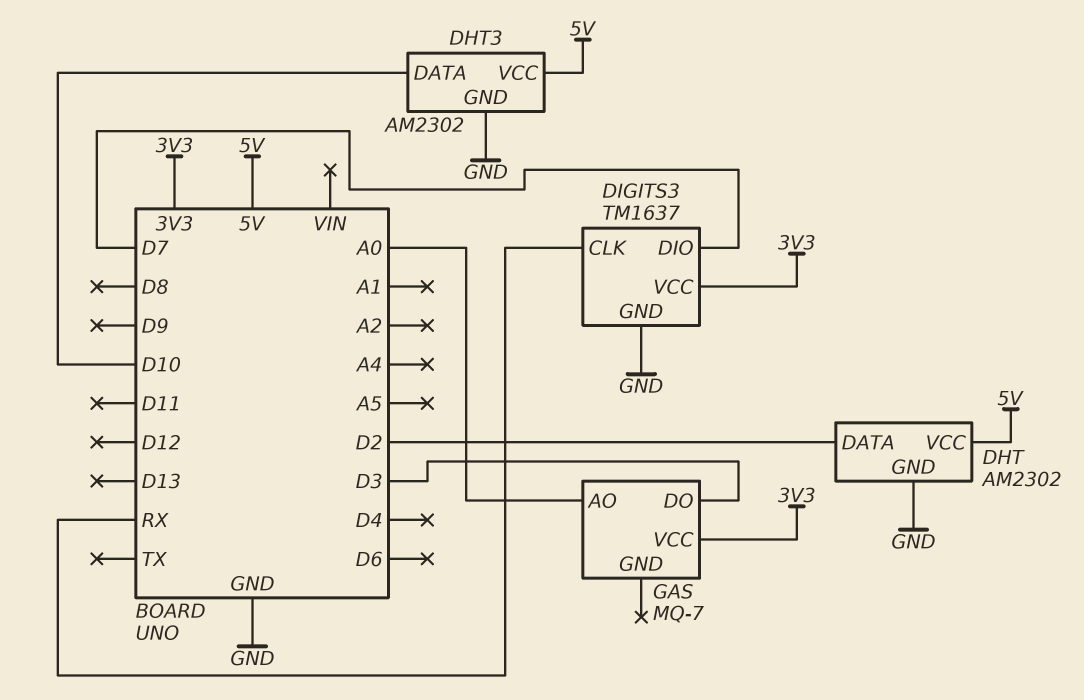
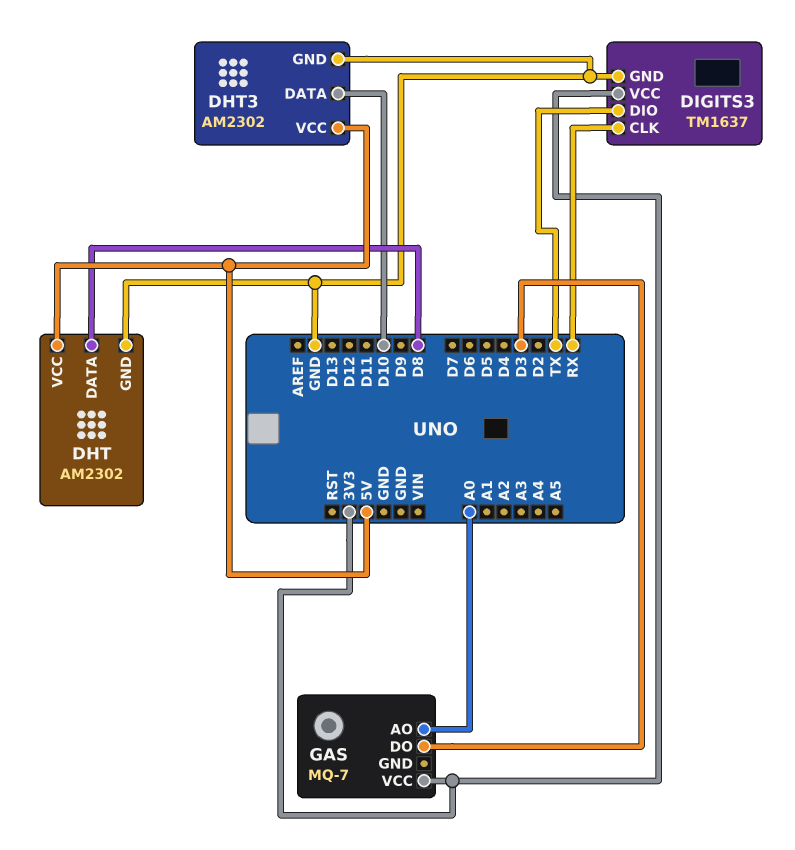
DHT pin DATA: D2 -> D8
DIGITS3 pin DIO: D7 -> TX

